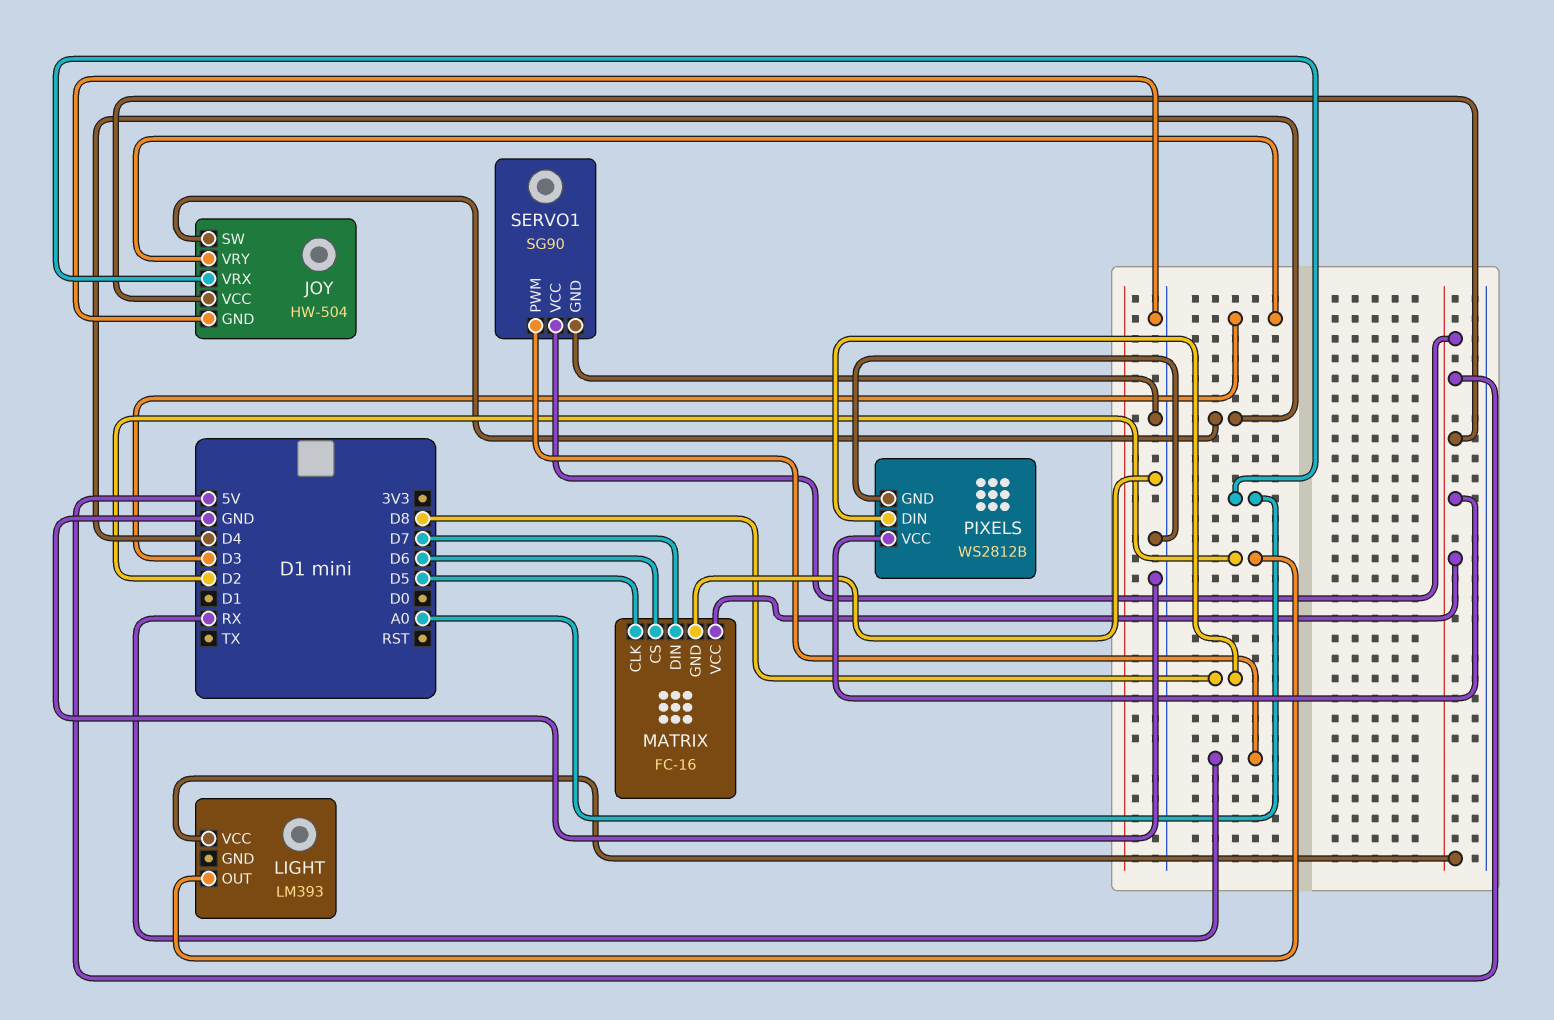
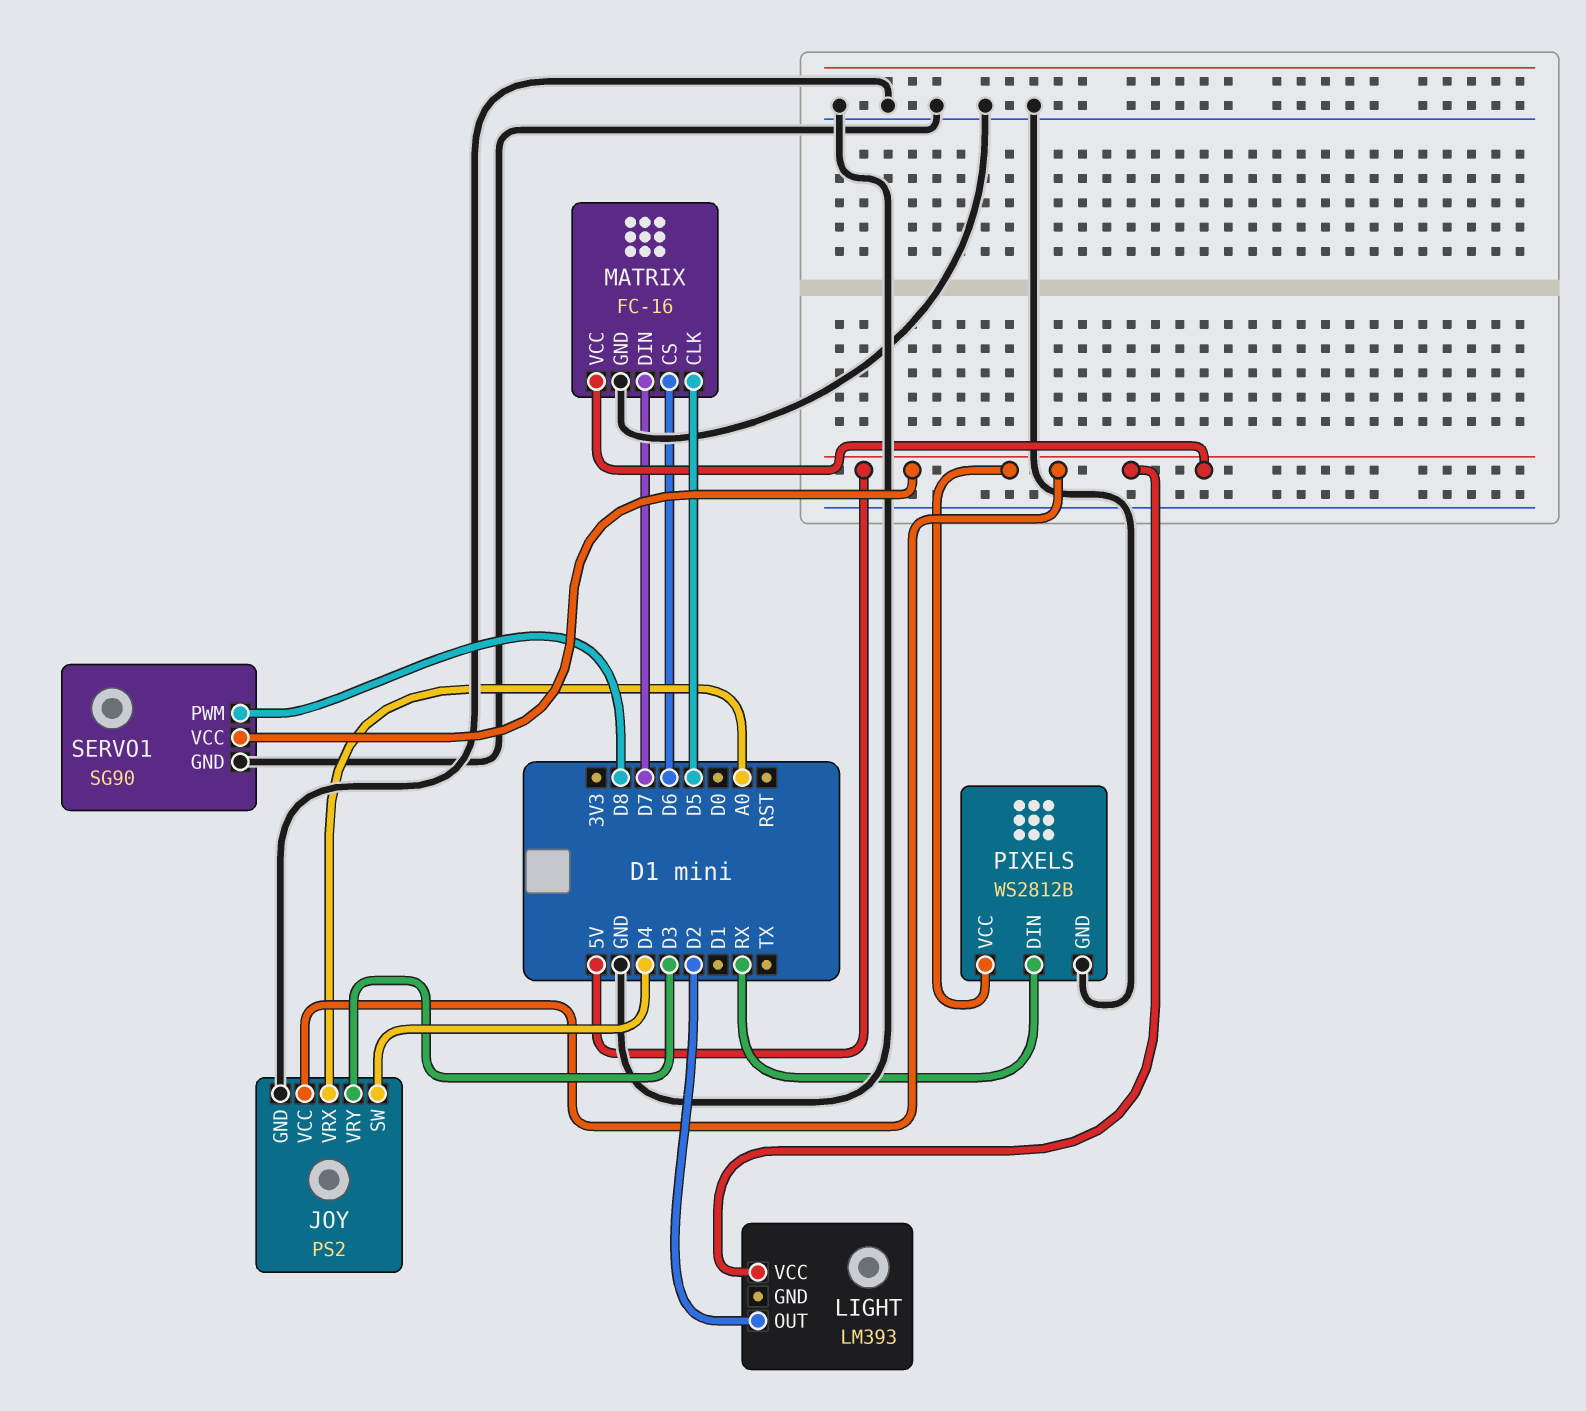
JOY: HW-504 -> PS2
PIXELS pin DIN: D8 -> RX
SERVO1 pin PWM: RX -> D8

